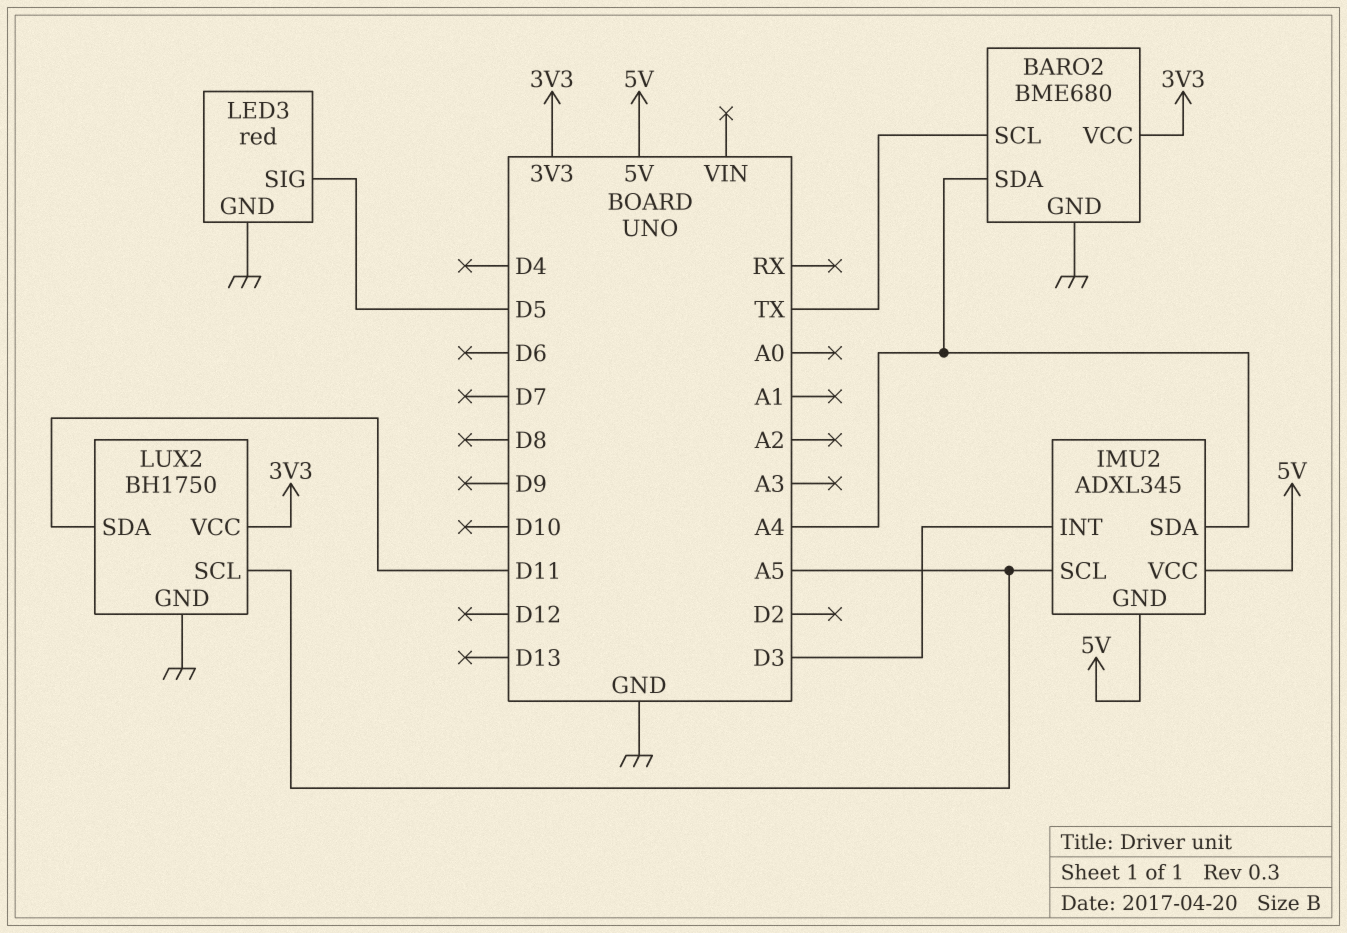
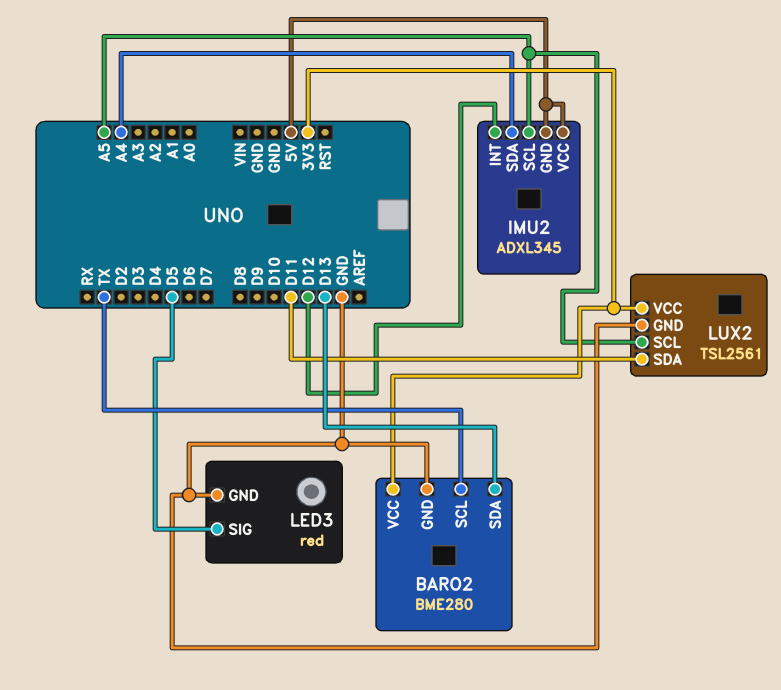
BARO2: BME680 -> BME280
BARO2 pin SDA: A4 -> D13
IMU2 pin INT: D3 -> D12
LUX2: BH1750 -> TSL2561

